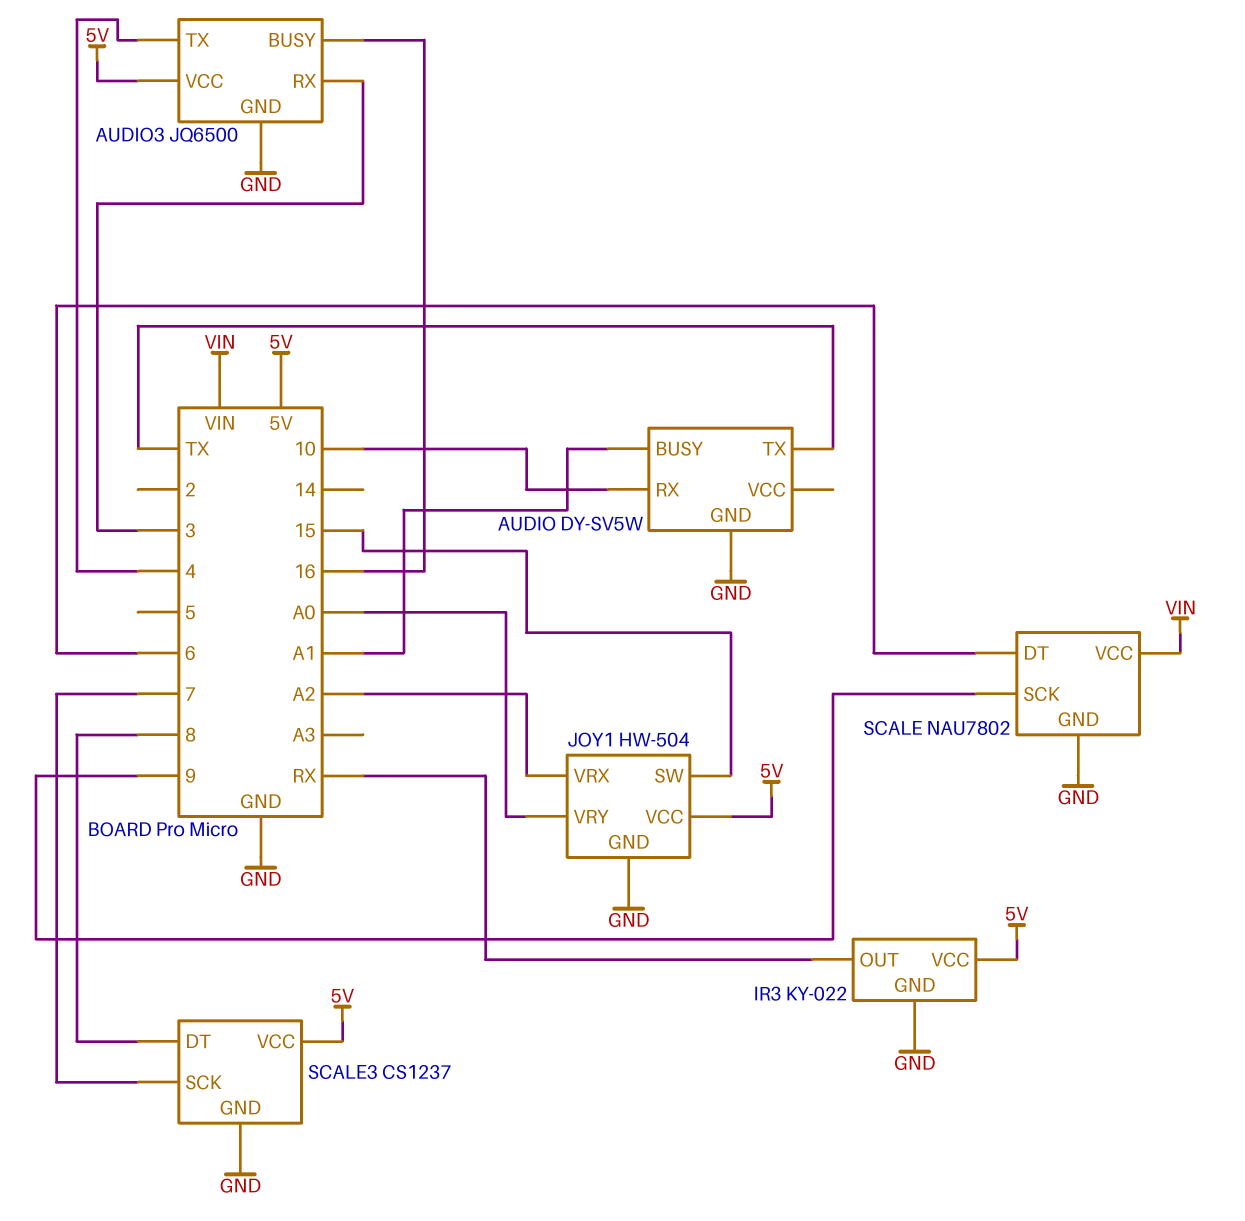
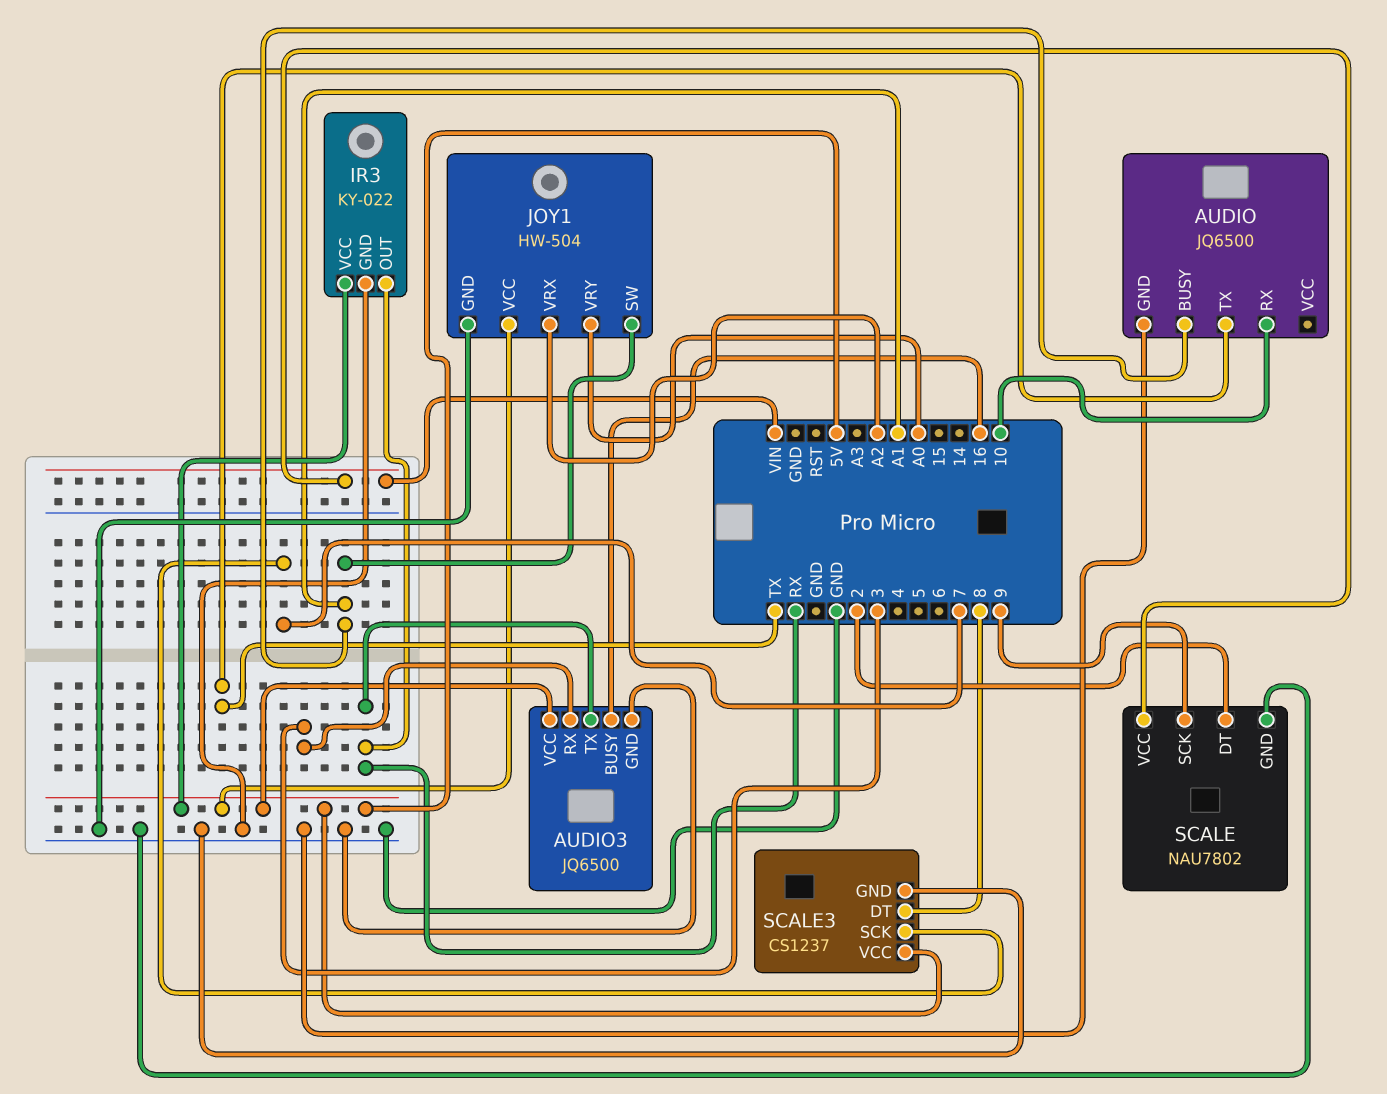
AUDIO: DY-SV5W -> JQ6500
AUDIO3 pin TX: 4 -> RX
JOY1 pin SW: 15 -> A1
SCALE pin DT: 6 -> 2

